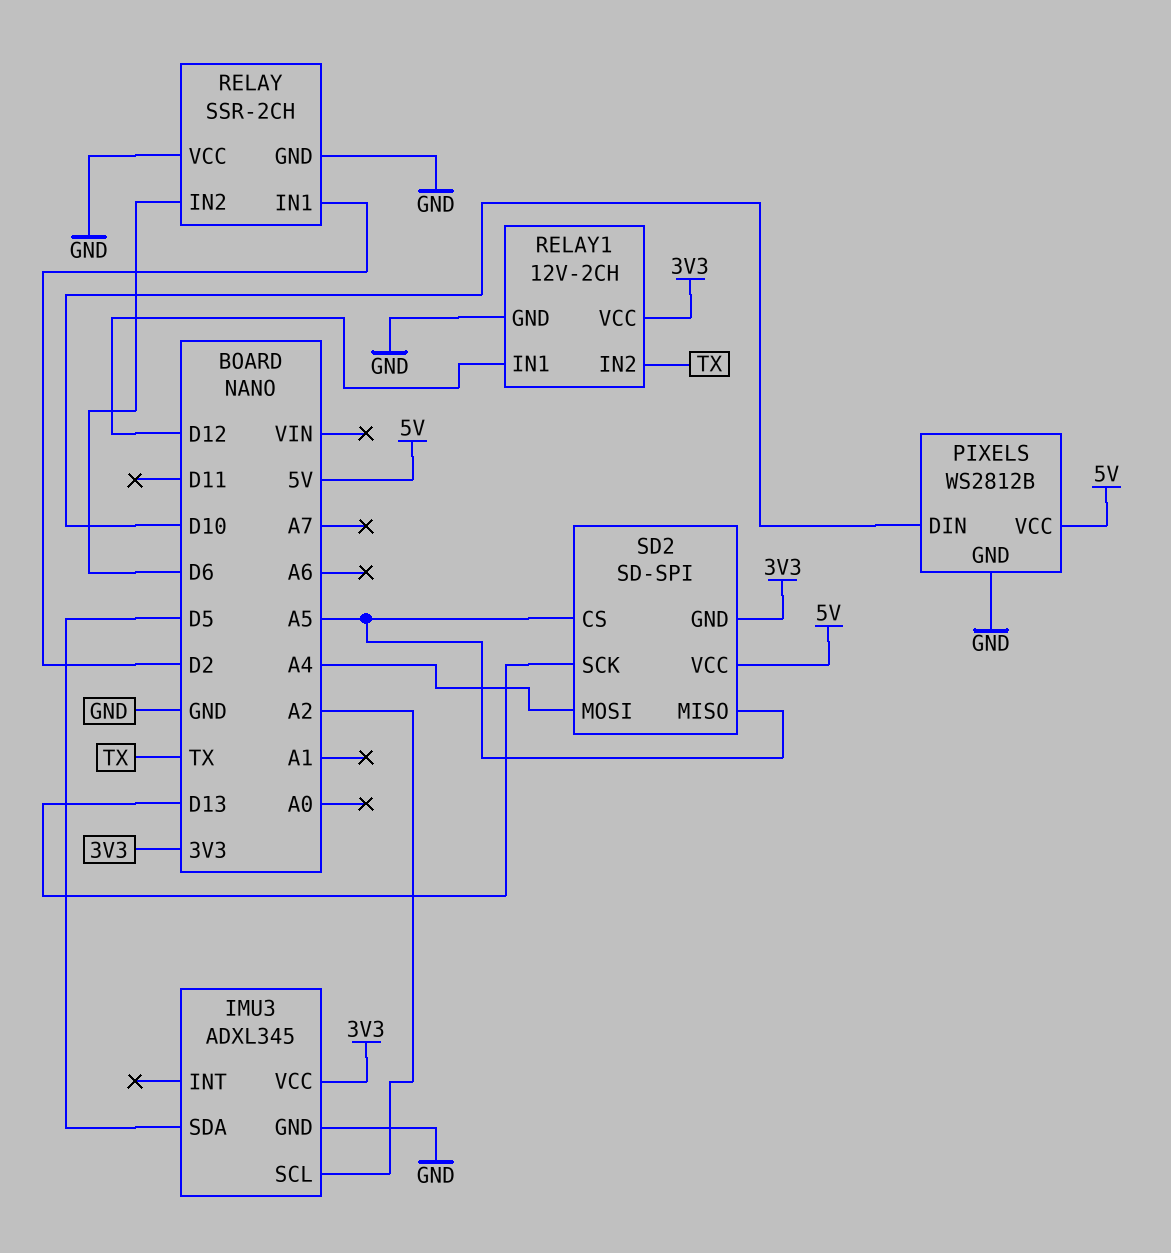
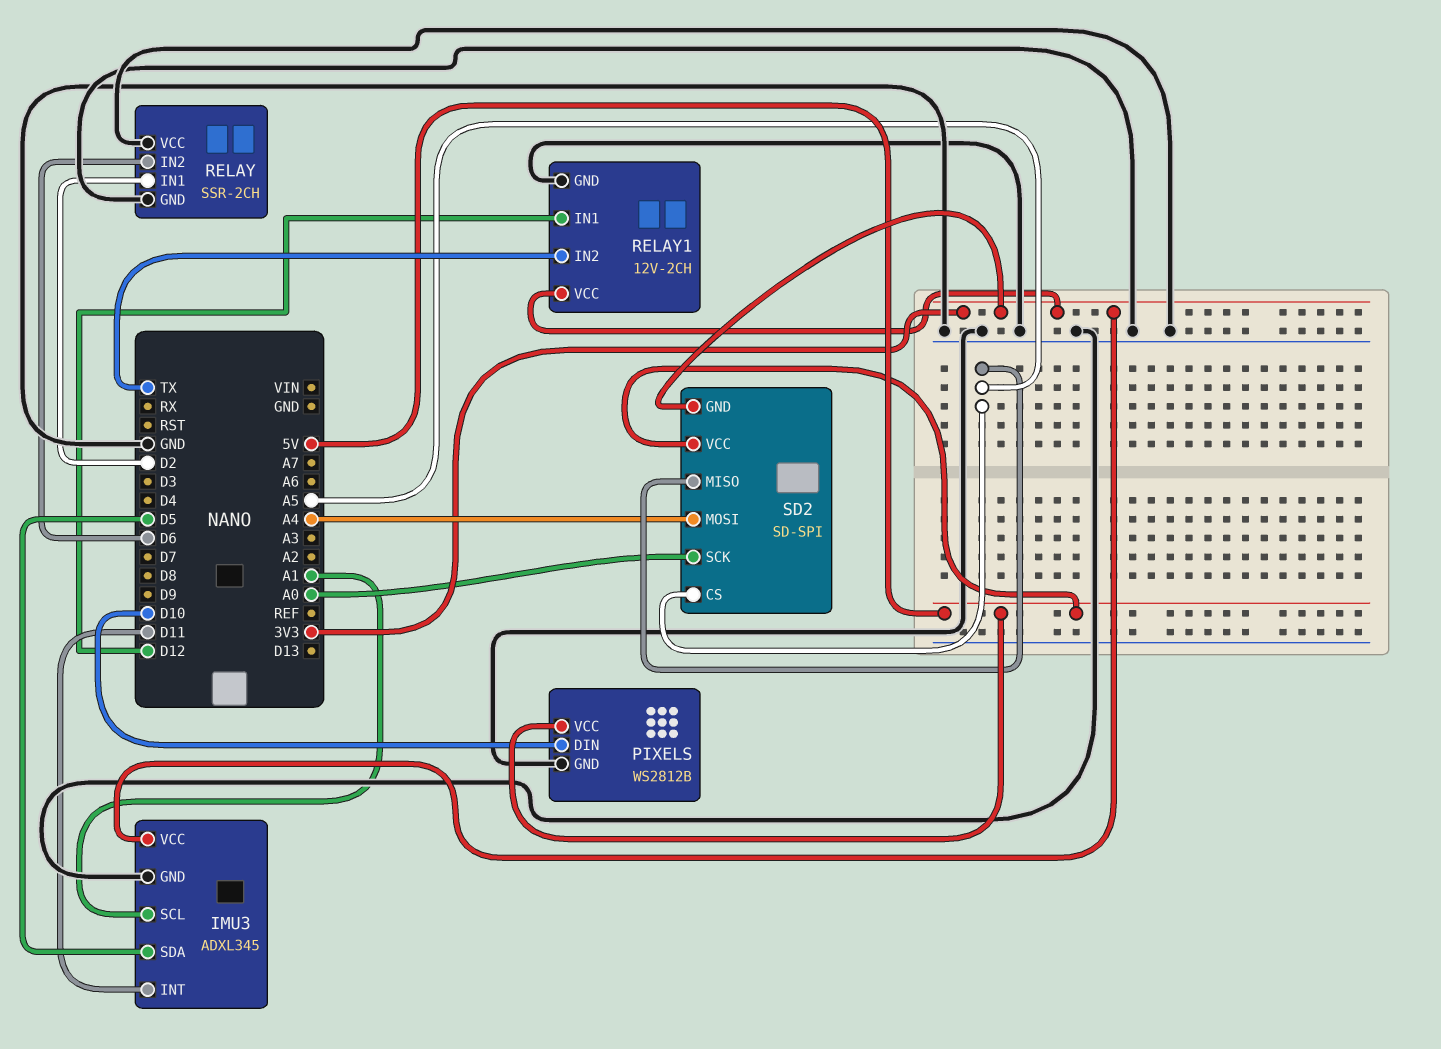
IMU3 pin INT: none -> D11
IMU3 pin SCL: A2 -> A1
SD2 pin SCK: D13 -> A0

